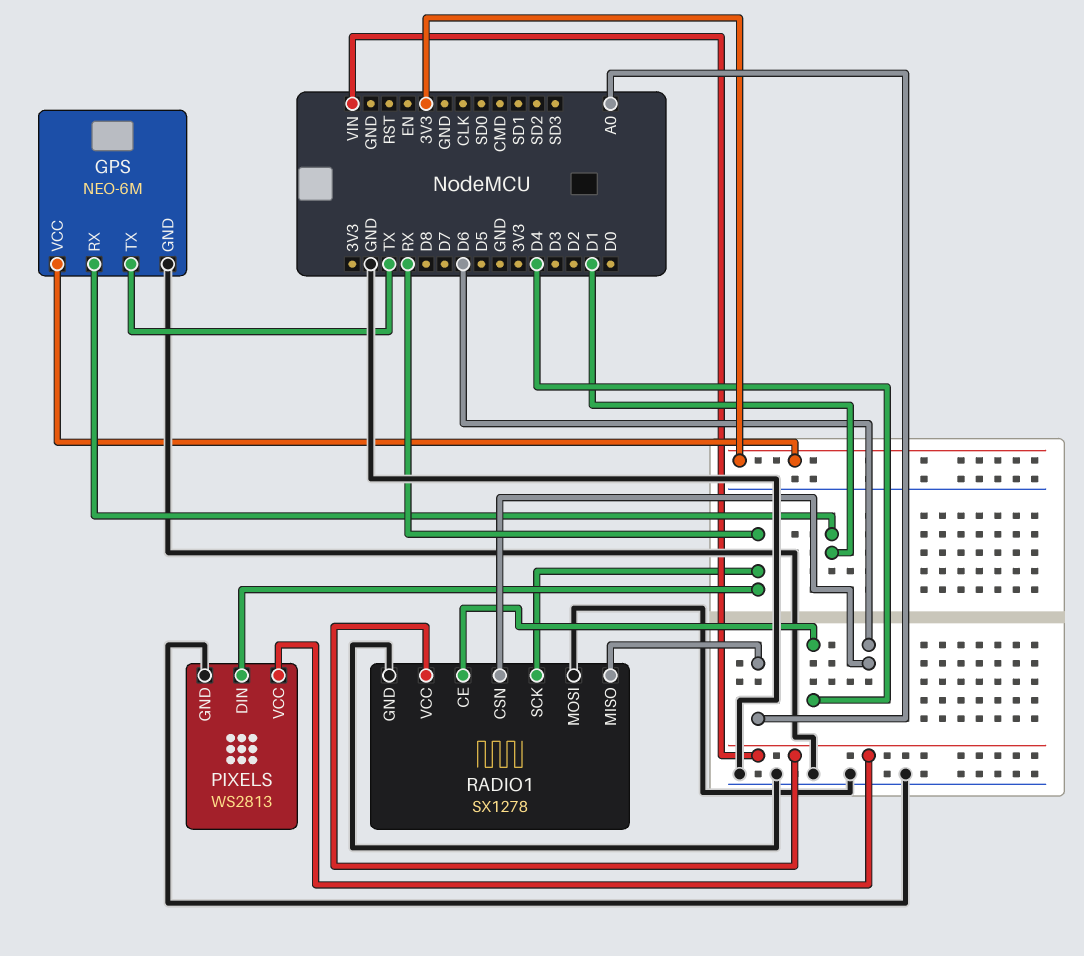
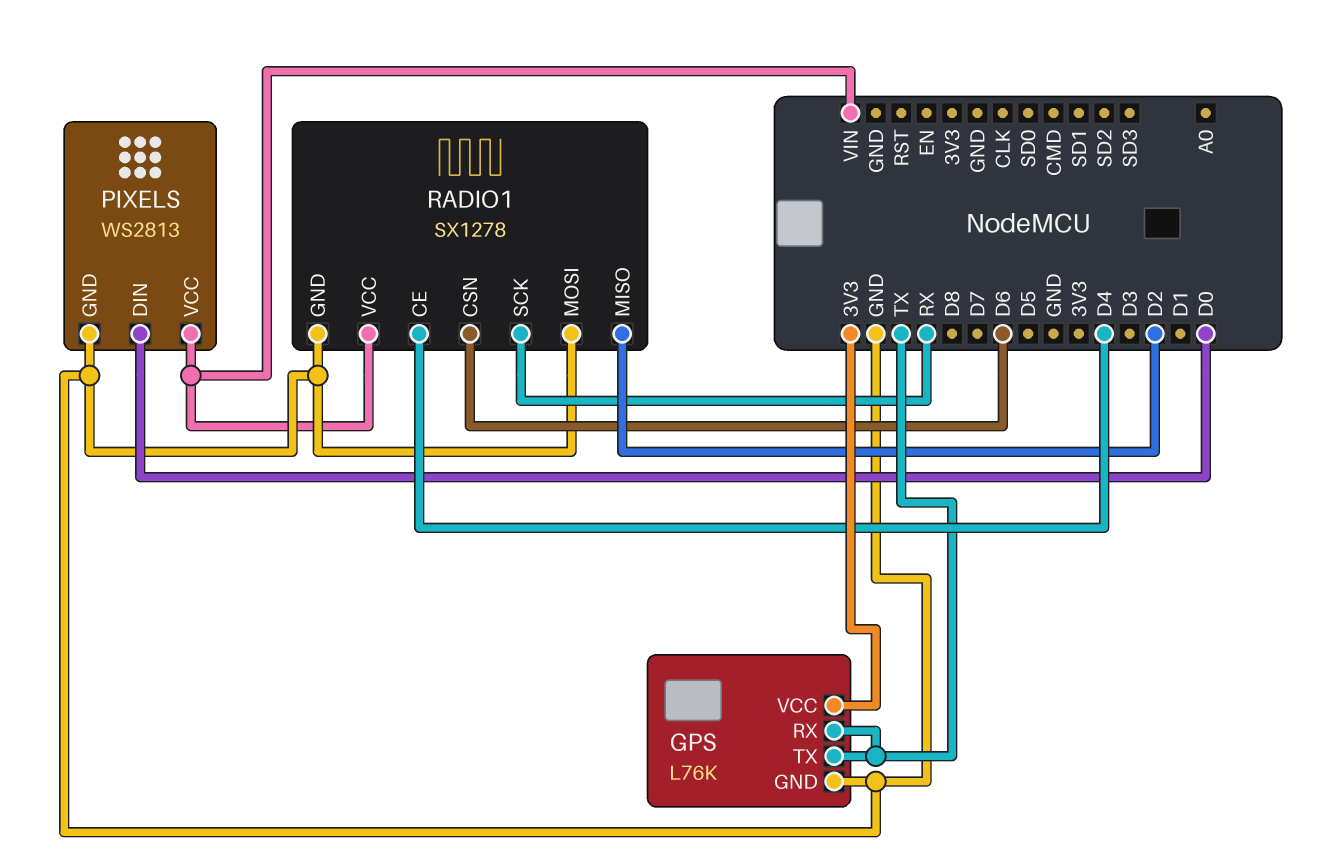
GPS: NEO-6M -> L76K
GPS pin RX: D1 -> TX
PIXELS pin DIN: RX -> D0
RADIO1 pin MISO: A0 -> D2

